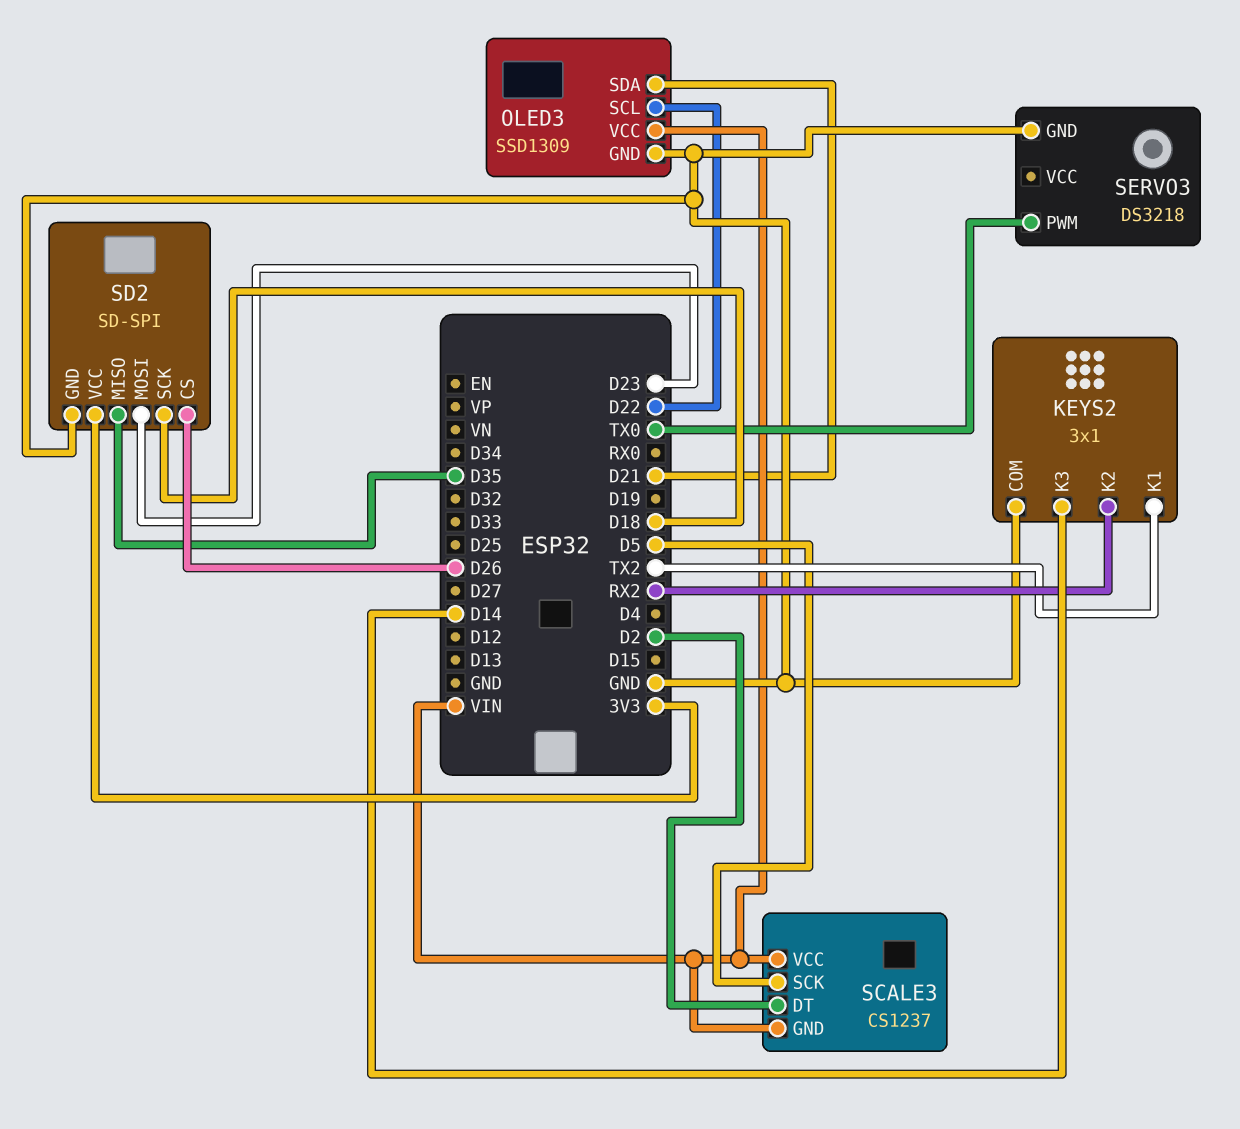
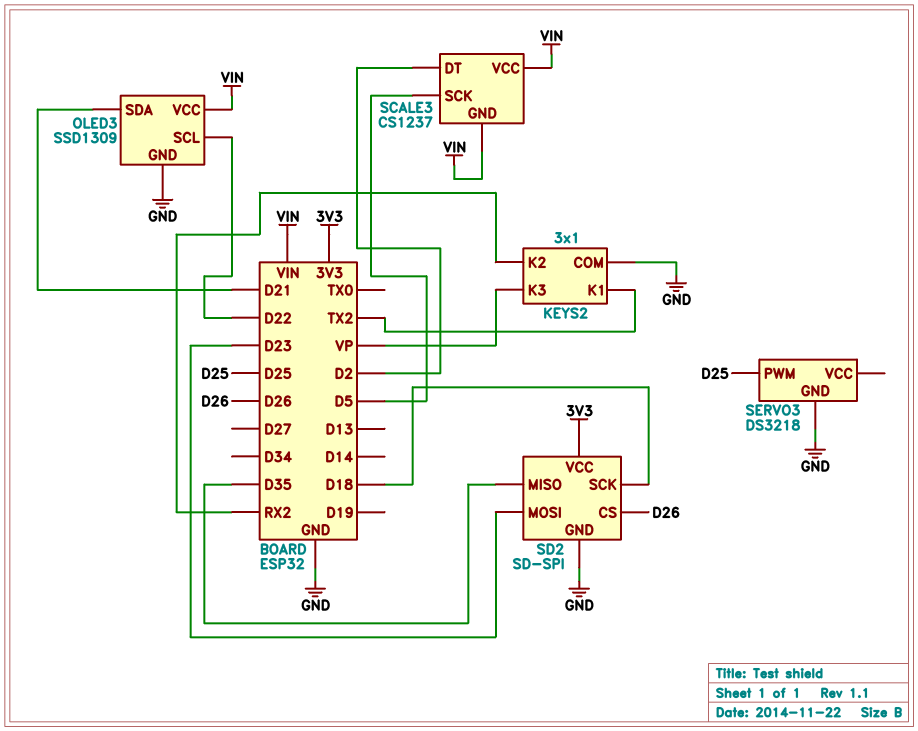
KEYS2 pin K3: D14 -> VP
SERVO3 pin PWM: TX0 -> D25

